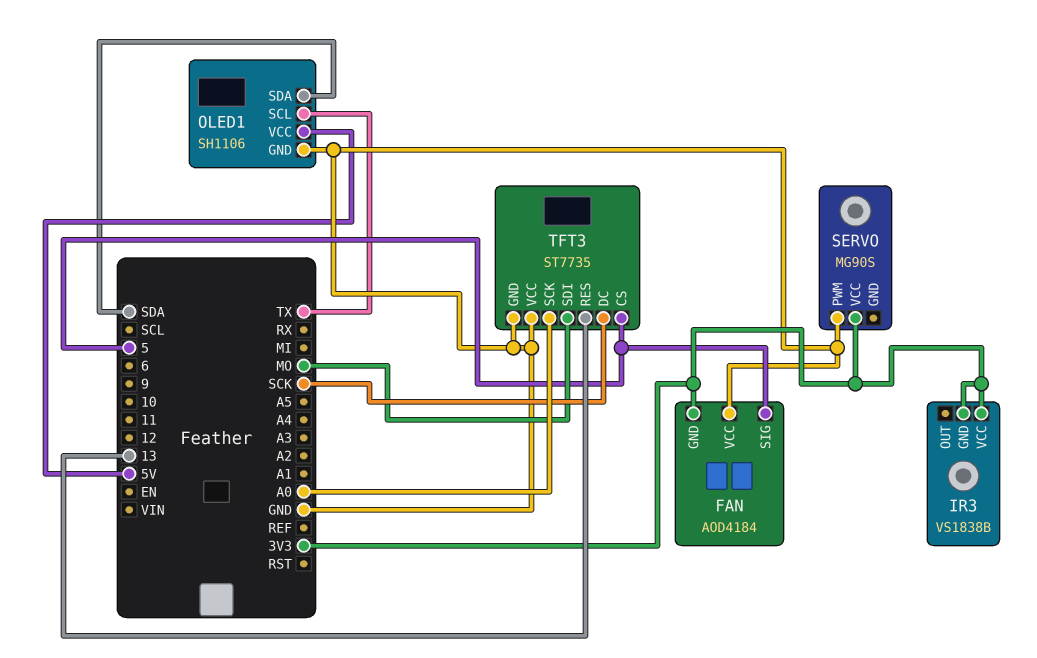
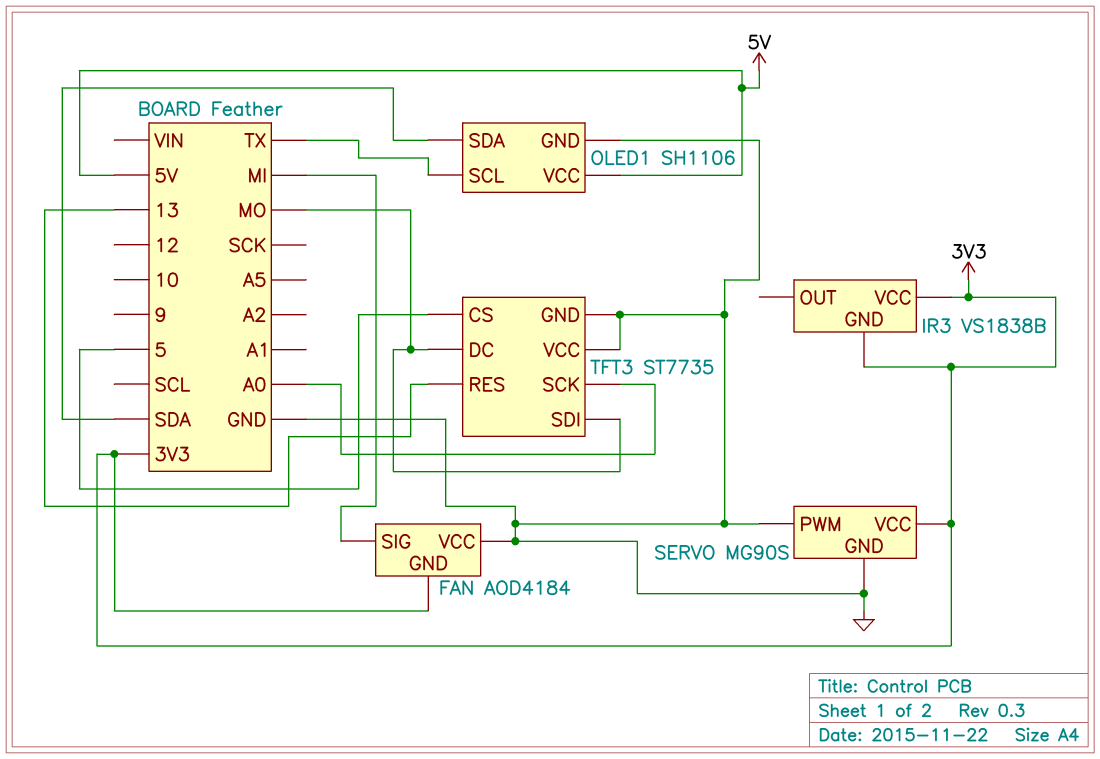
FAN pin SIG: 5 -> MI
SERVO pin GND: none -> GND
TFT3 pin DC: SCK -> MO

